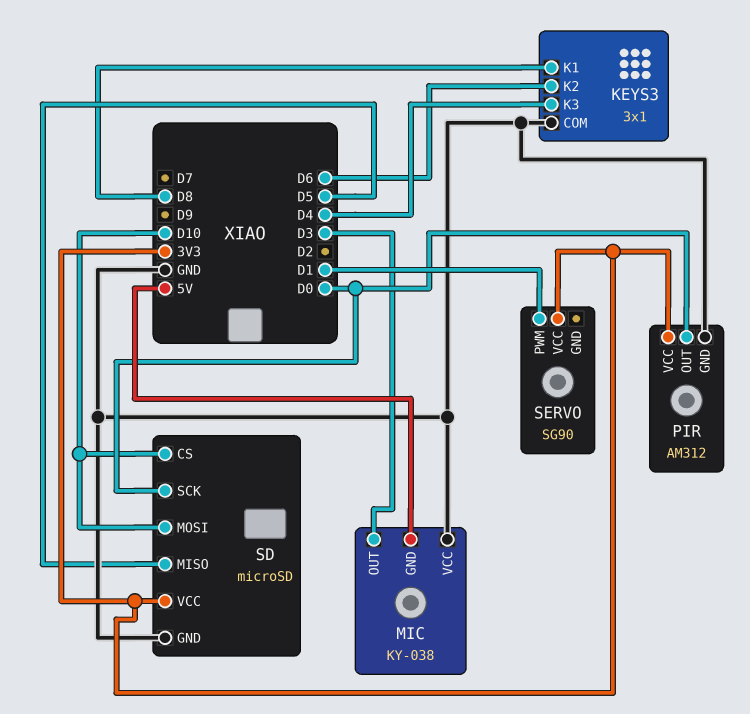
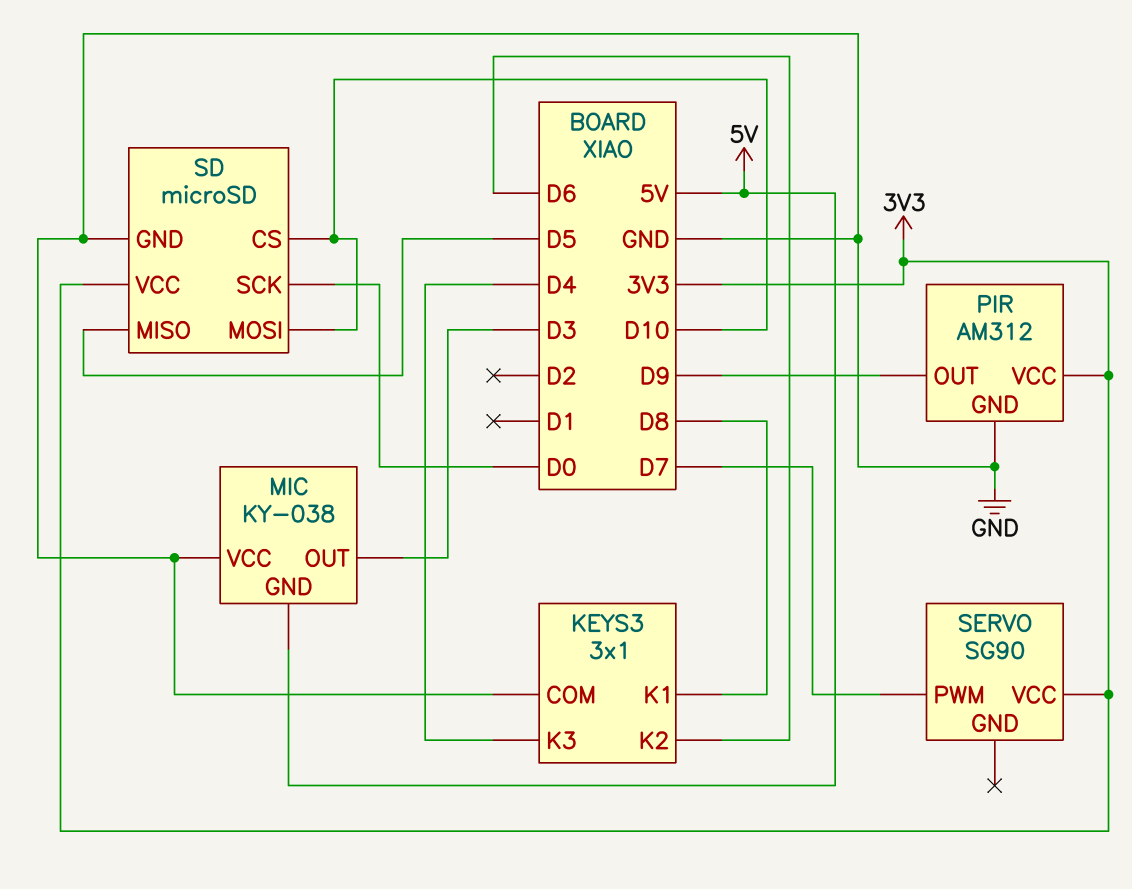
PIR pin OUT: D0 -> D9
SERVO pin PWM: D1 -> D7

